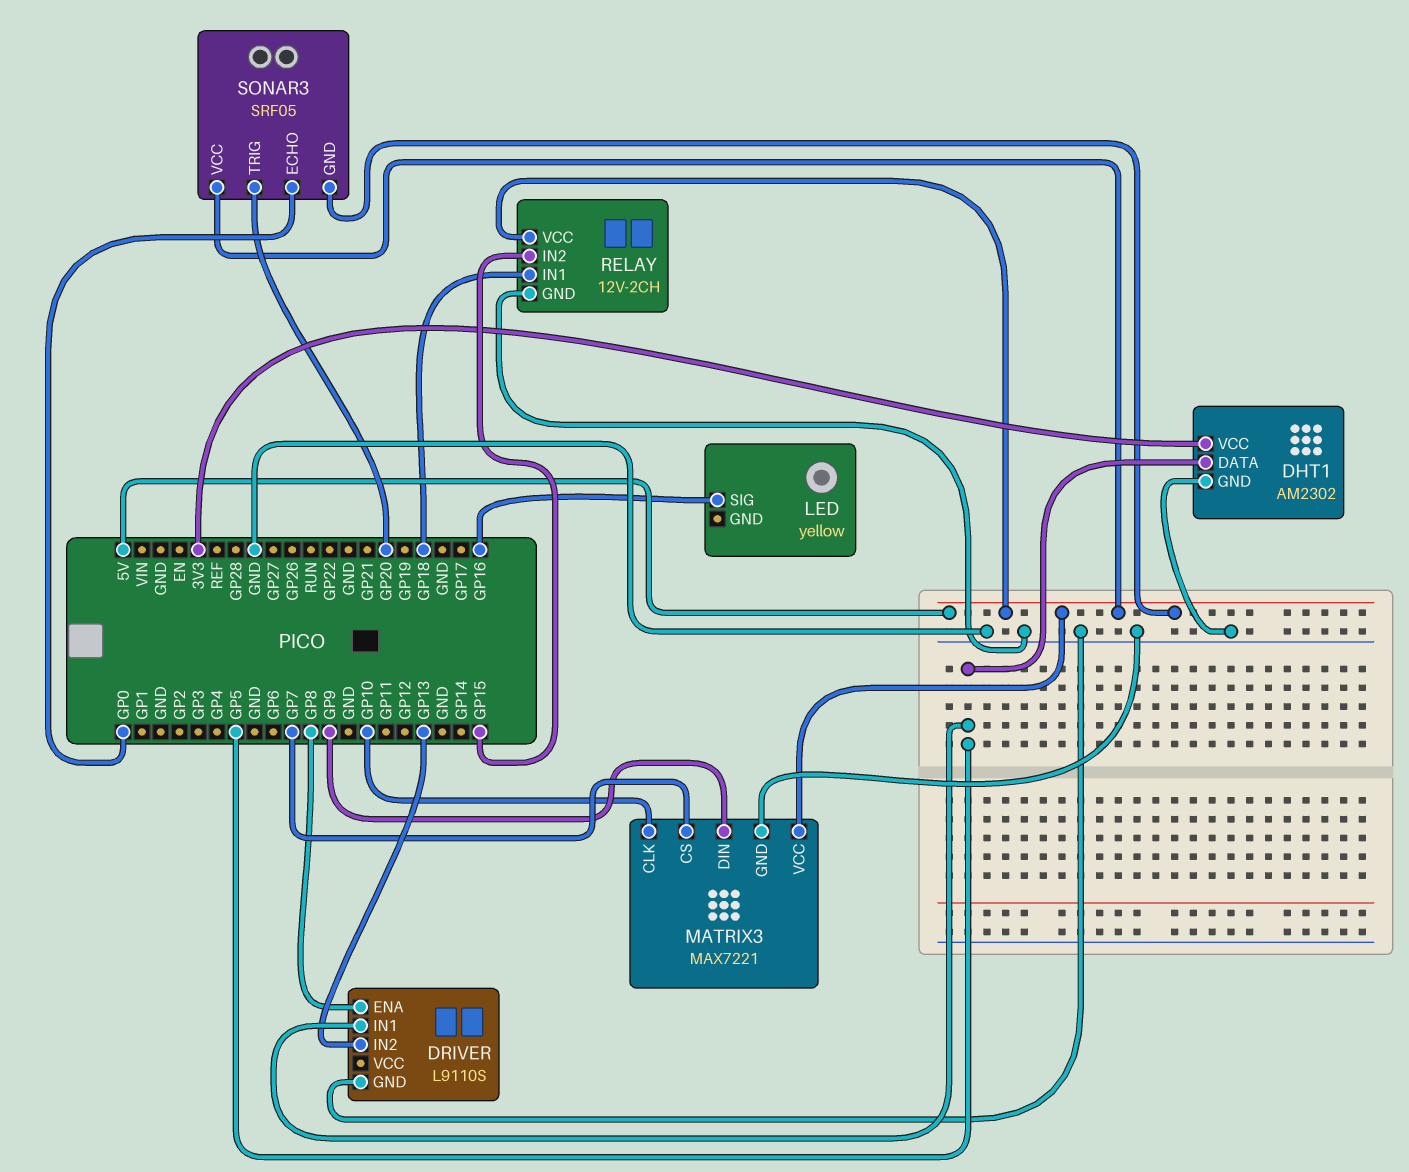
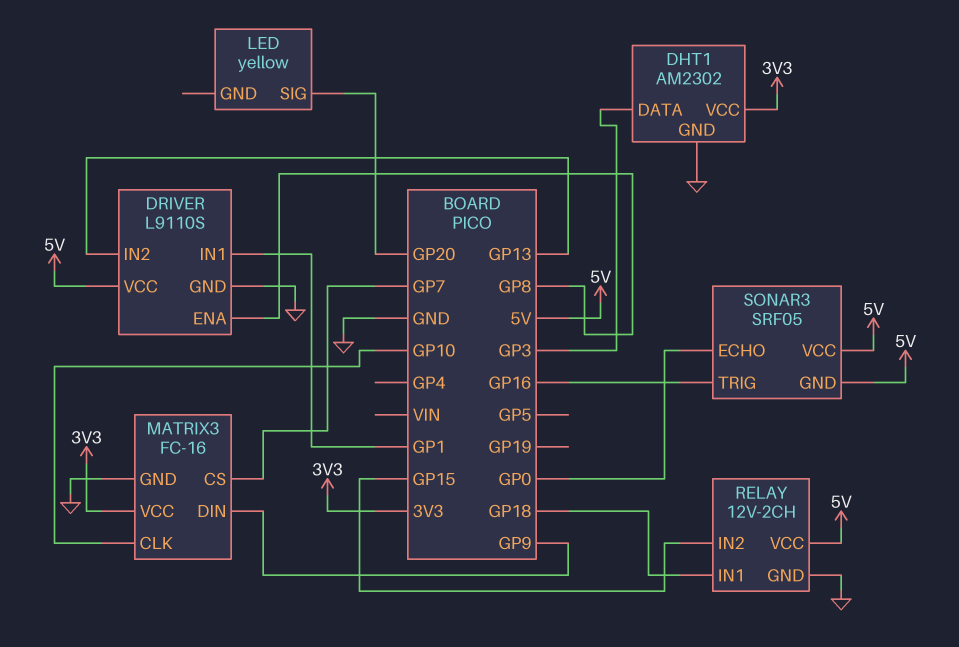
DHT1 pin DATA: GP5 -> GP3
DRIVER pin IN1: GP5 -> GP1
DRIVER pin VCC: none -> 5V
LED pin SIG: GP16 -> GP20
MATRIX3: MAX7221 -> FC-16
MATRIX3 pin VCC: 5V -> 3V3
SONAR3 pin TRIG: GP20 -> GP16

